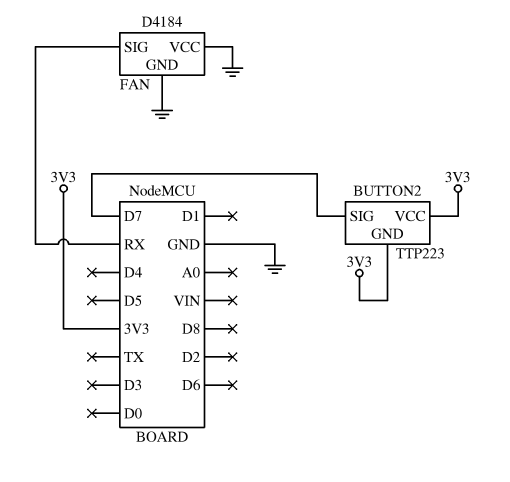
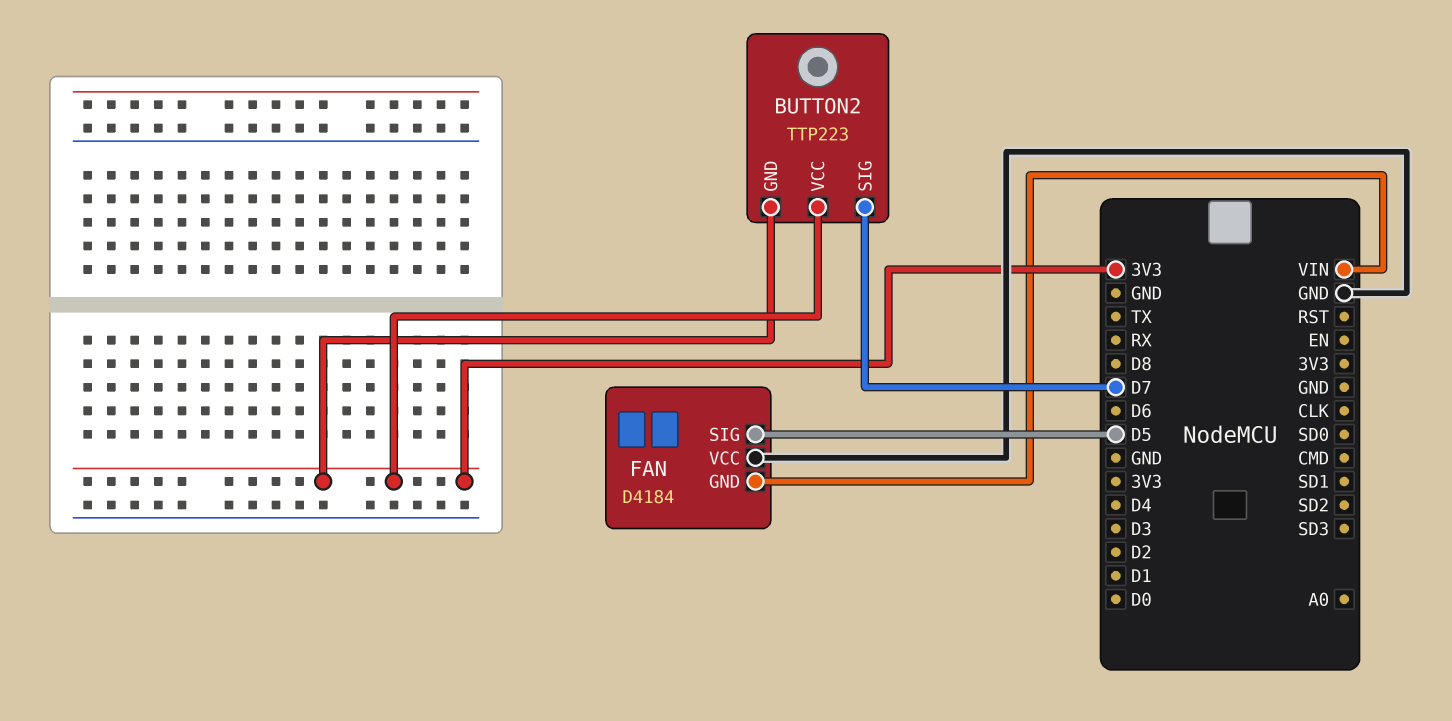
FAN pin GND: GND -> VIN
FAN pin SIG: RX -> D5

